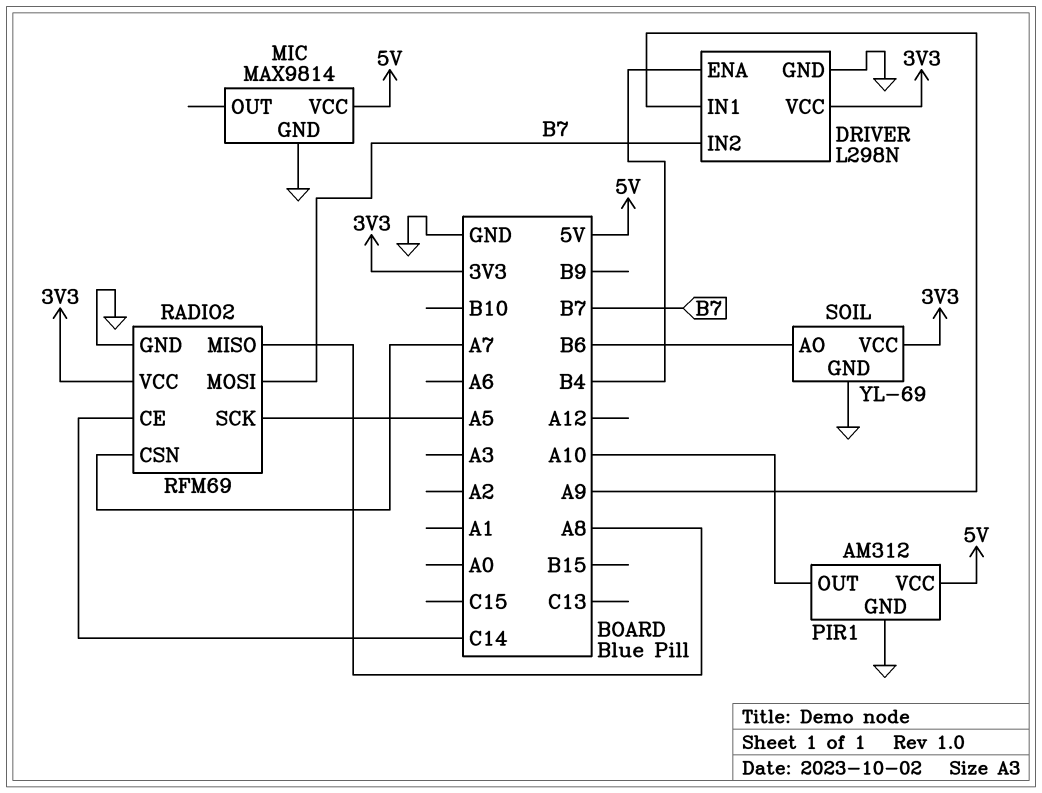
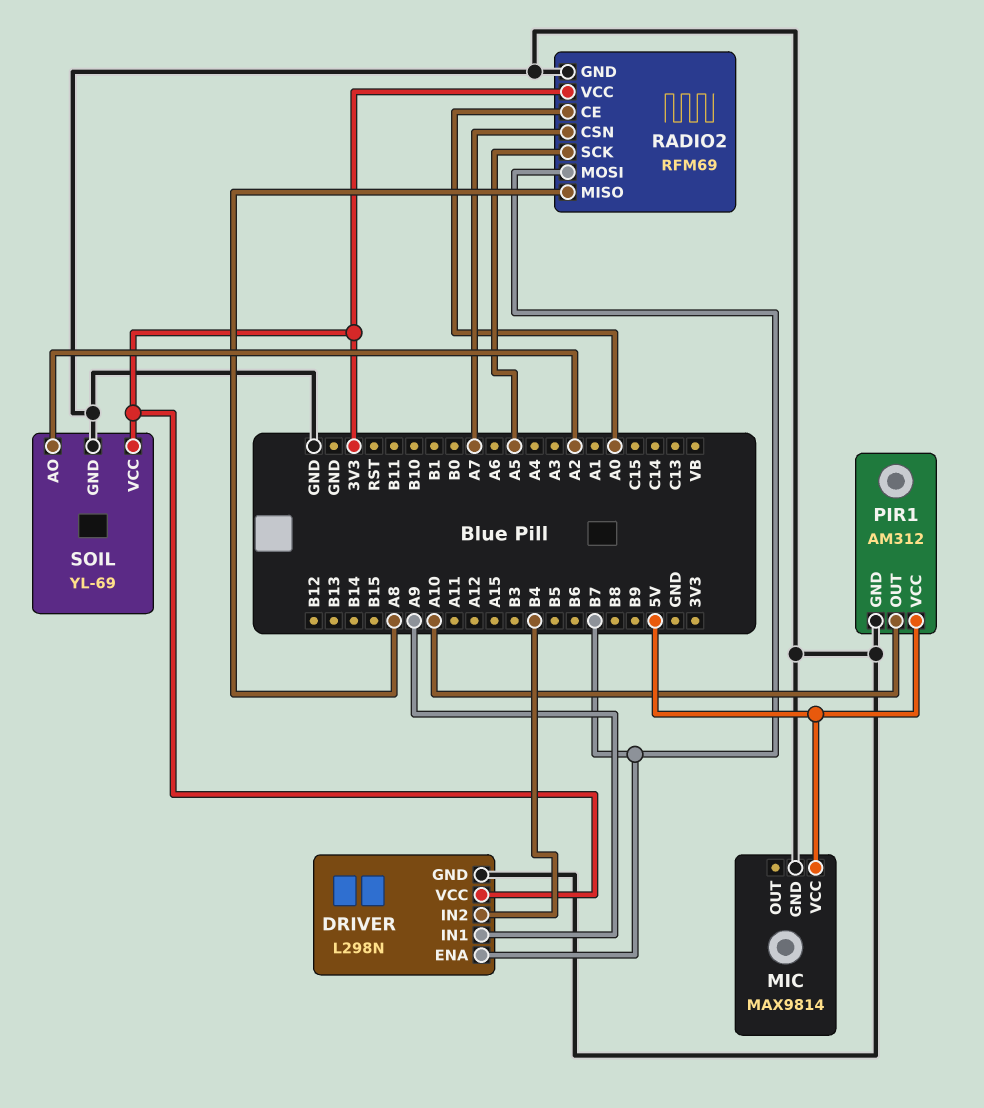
DRIVER pin ENA: B4 -> B7
DRIVER pin IN2: B7 -> B4
RADIO2 pin CE: C14 -> A0
SOIL pin AO: B6 -> A2

